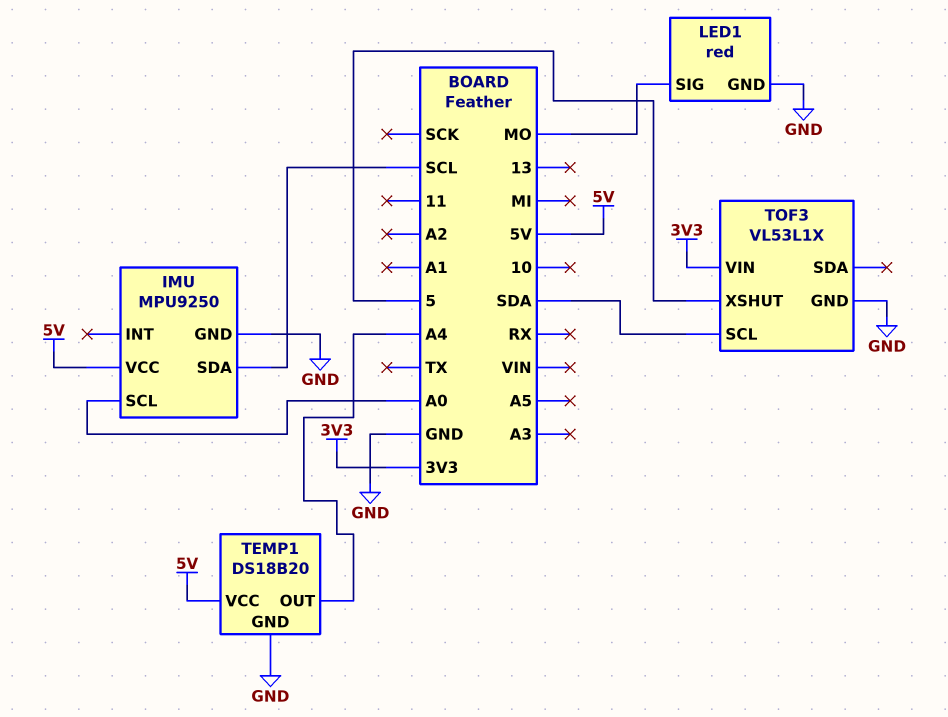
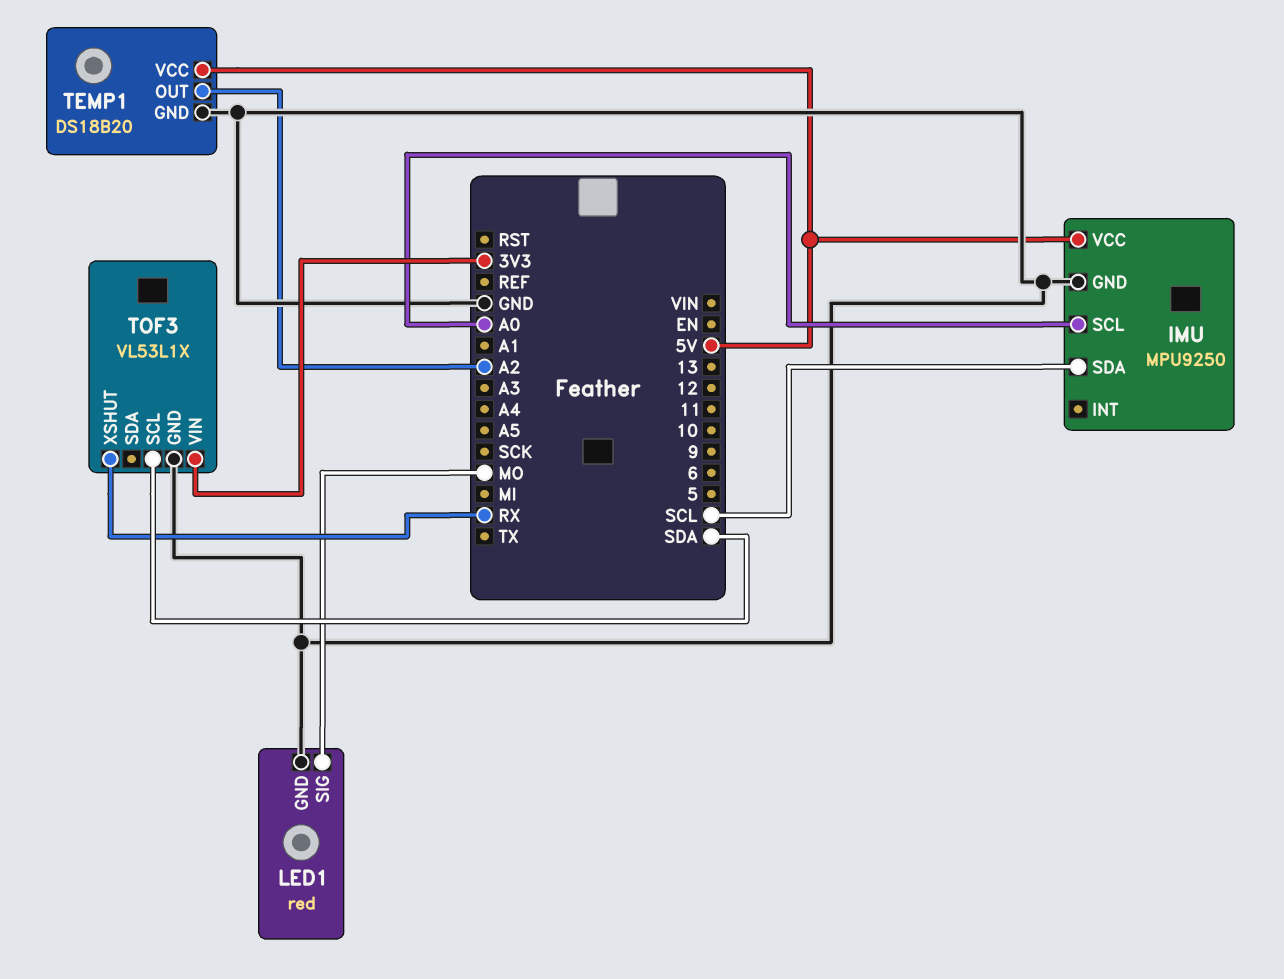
TEMP1 pin OUT: A4 -> A2
TOF3 pin XSHUT: 5 -> RX

